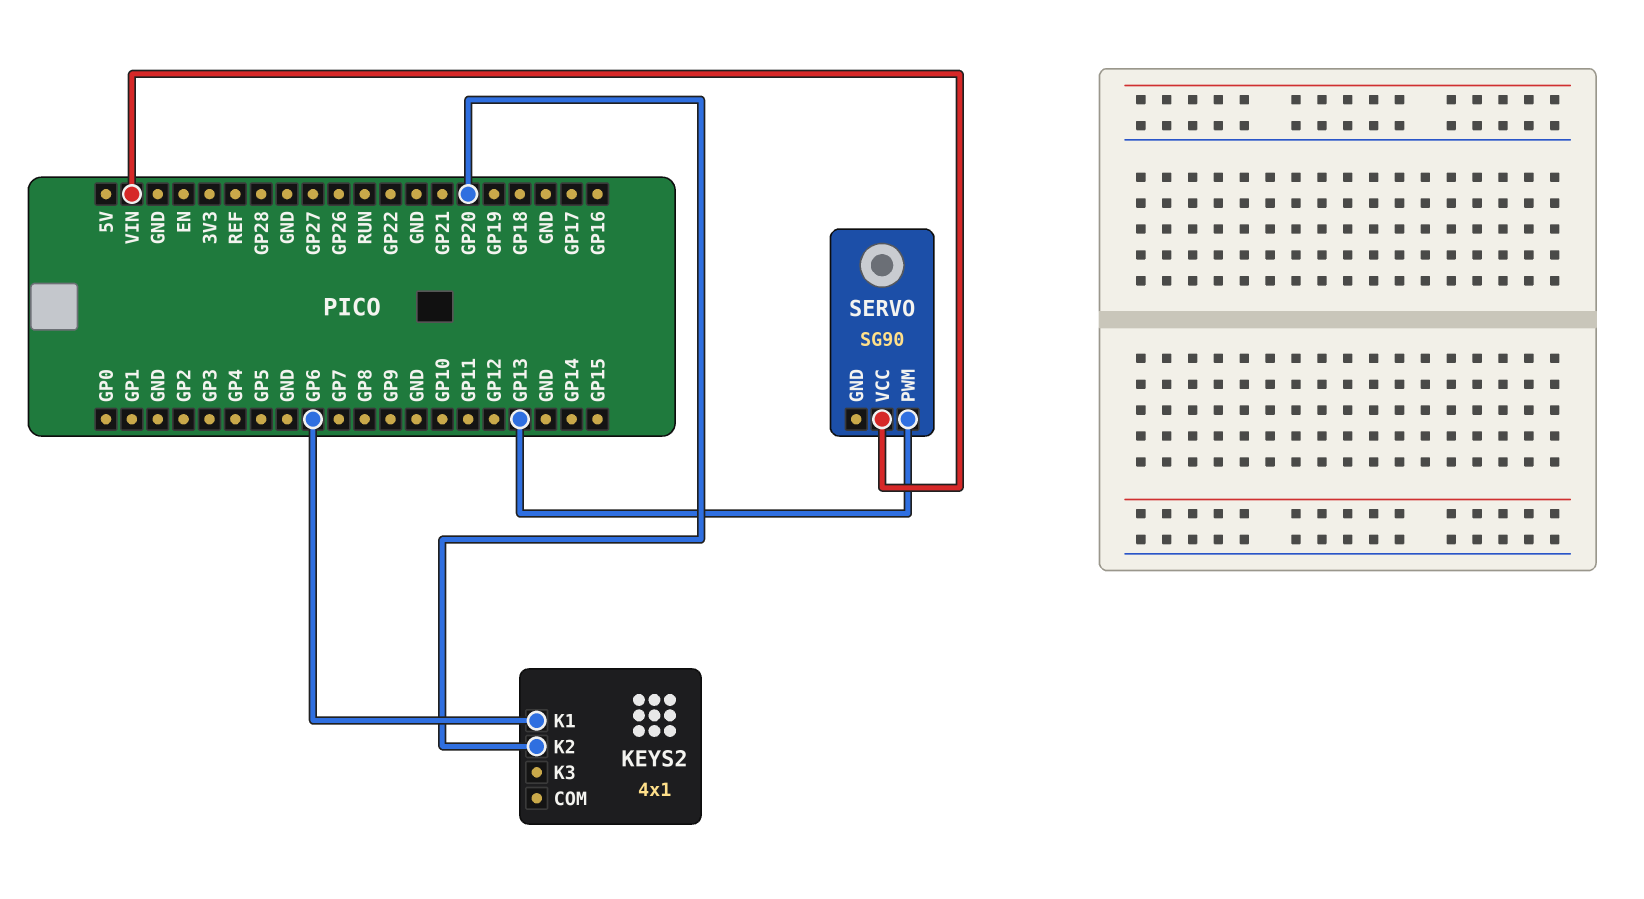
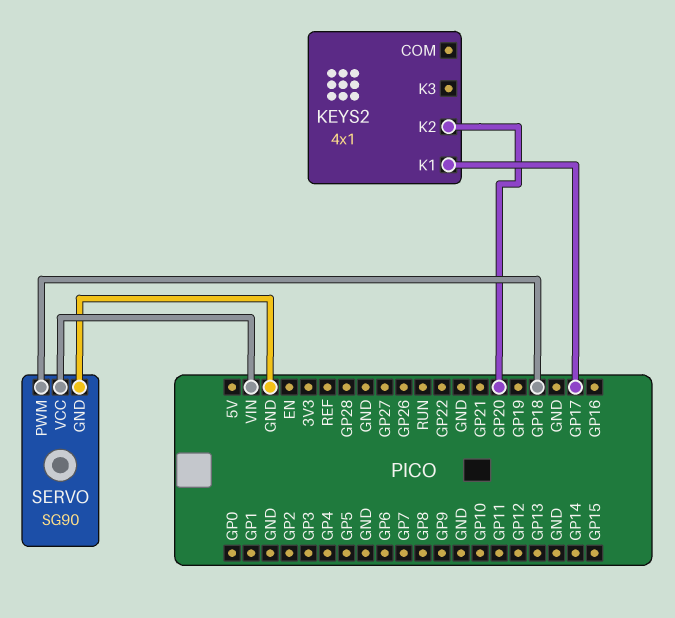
KEYS2 pin K1: GP6 -> GP17
SERVO pin GND: none -> GND
SERVO pin PWM: GP13 -> GP18

